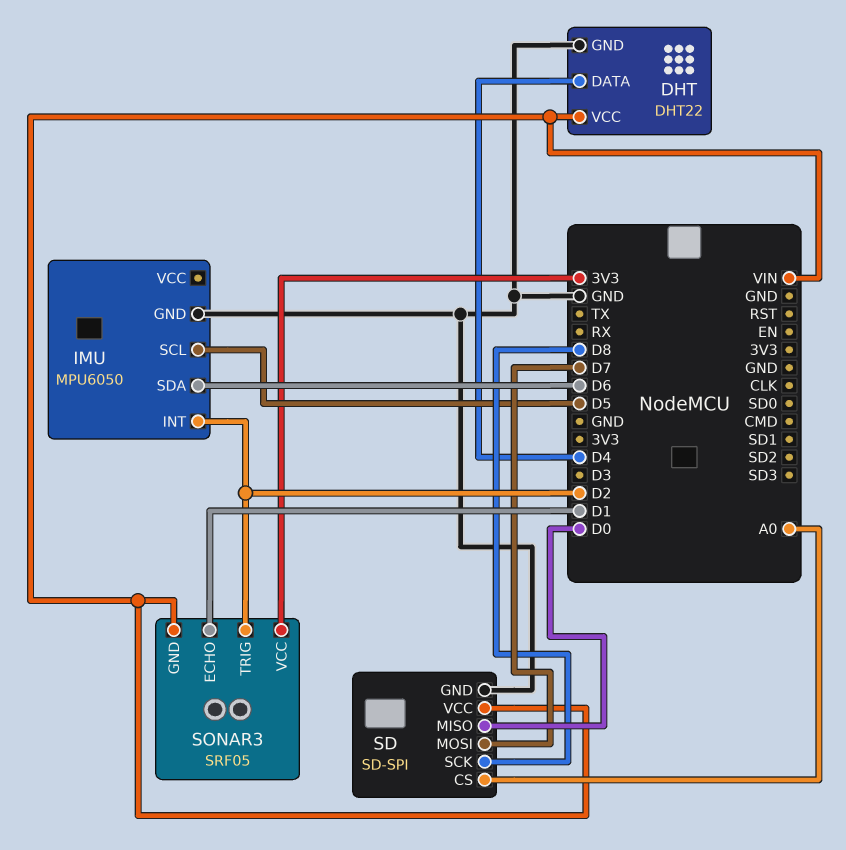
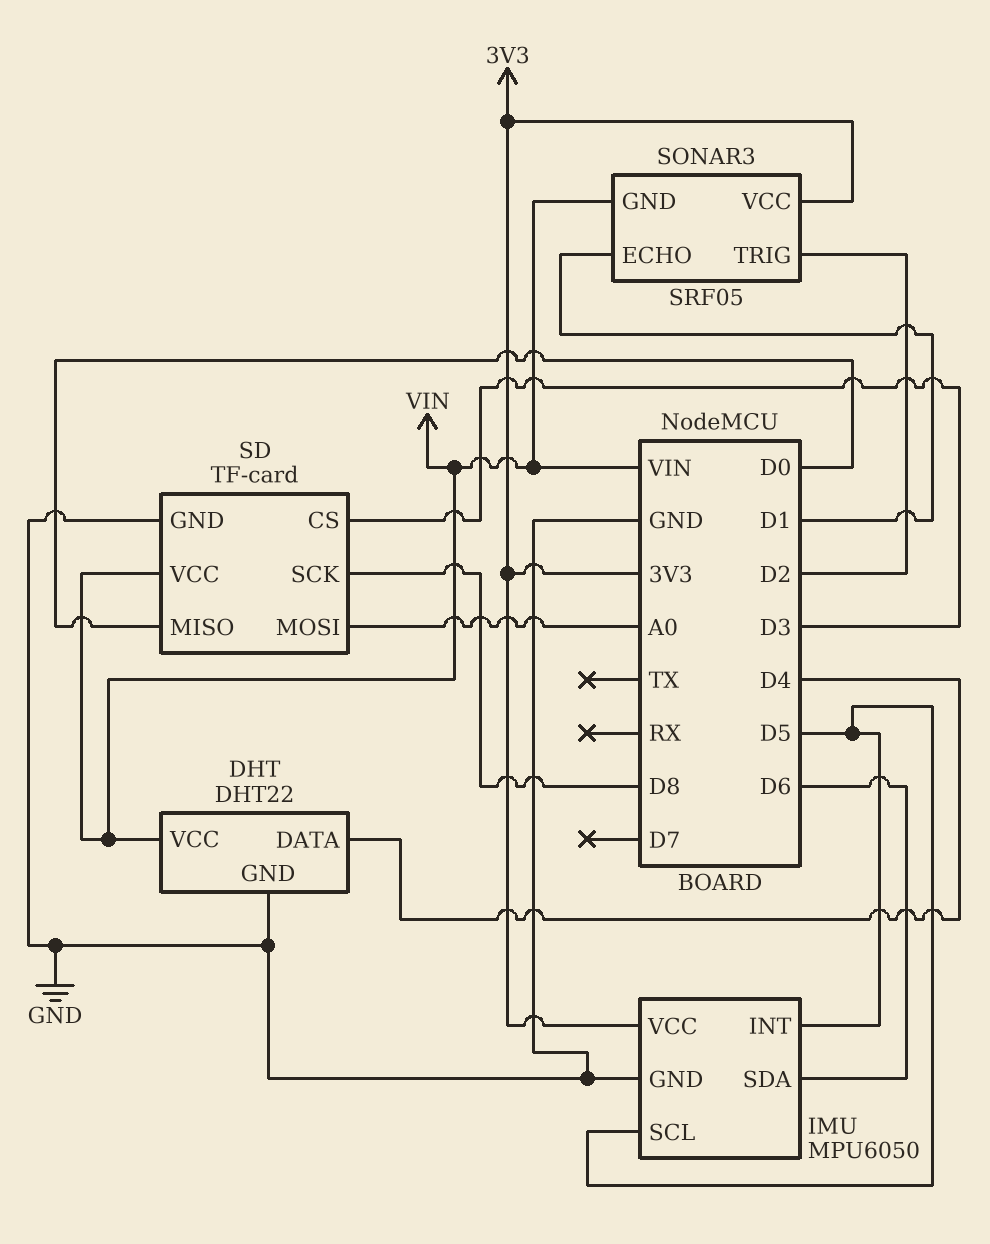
IMU pin INT: D2 -> D5
IMU pin VCC: none -> 3V3
SD: SD-SPI -> TF-card
SD pin CS: A0 -> D3
SD pin MOSI: D7 -> A0

